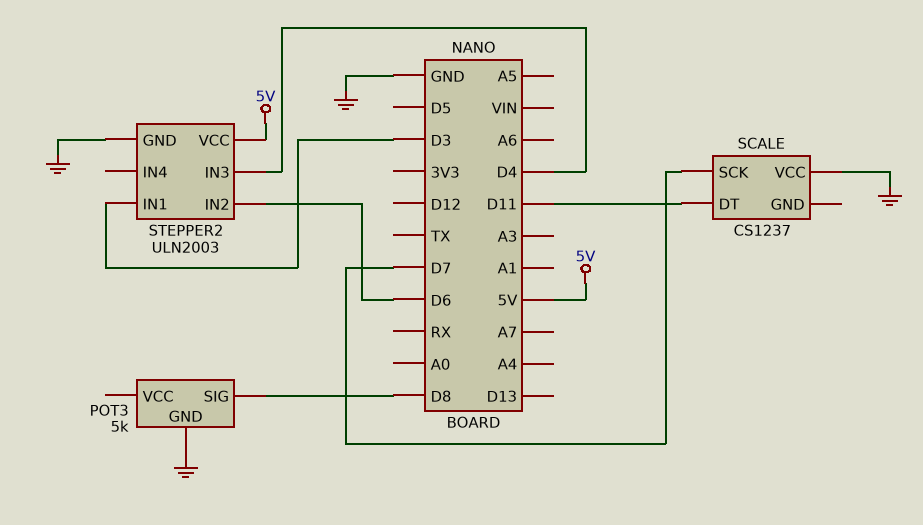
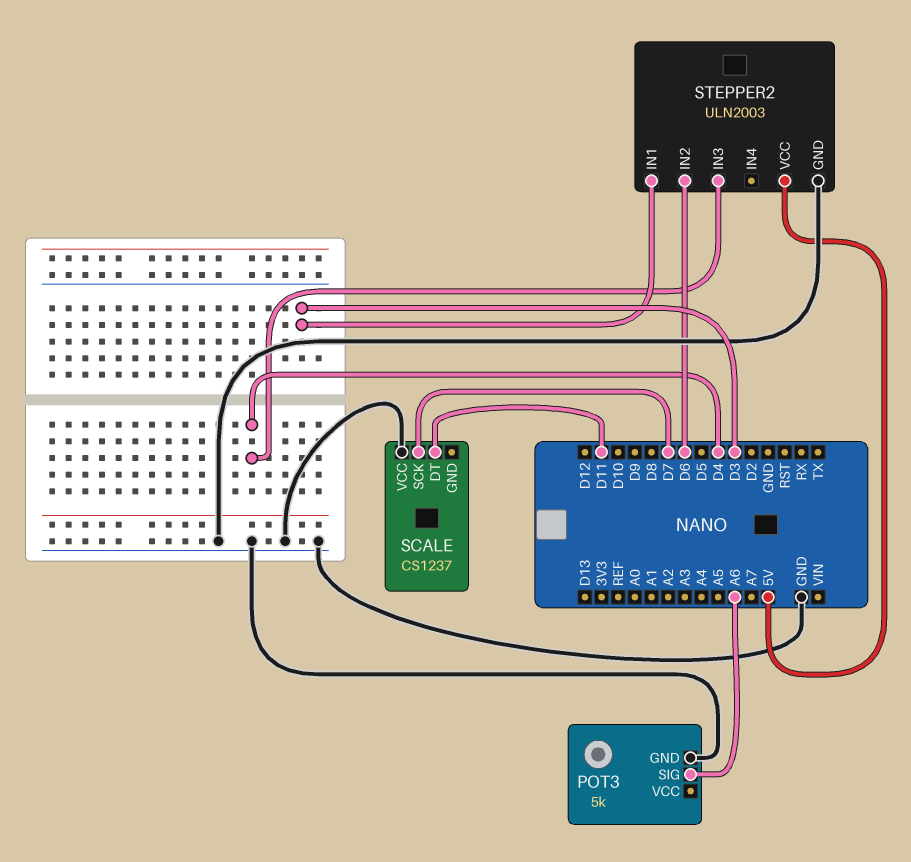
POT3 pin SIG: D8 -> A6

